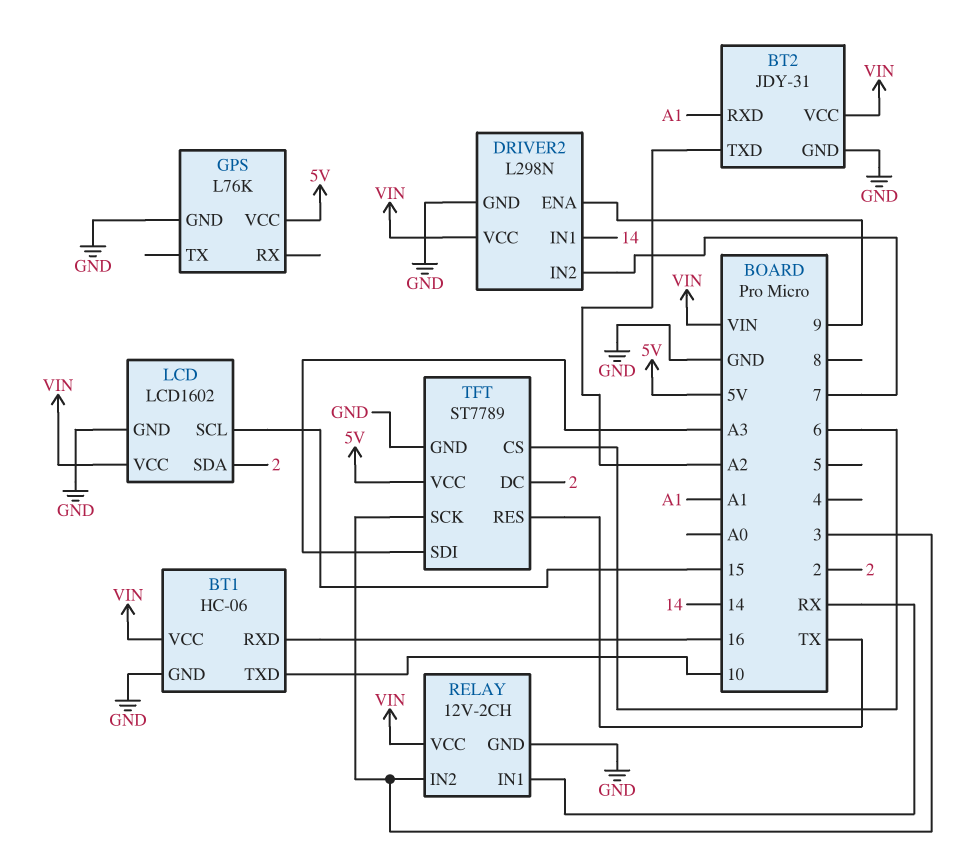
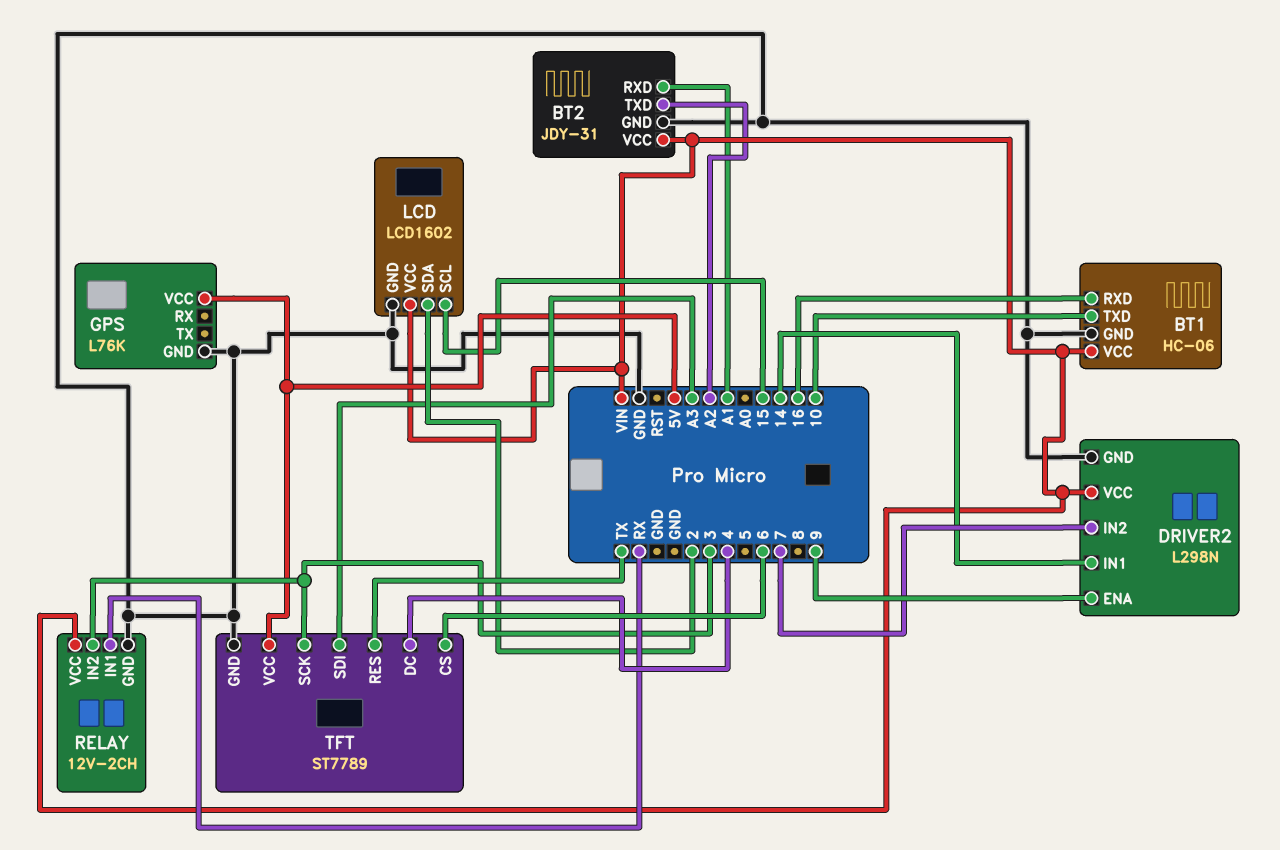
TFT pin DC: 2 -> 4

